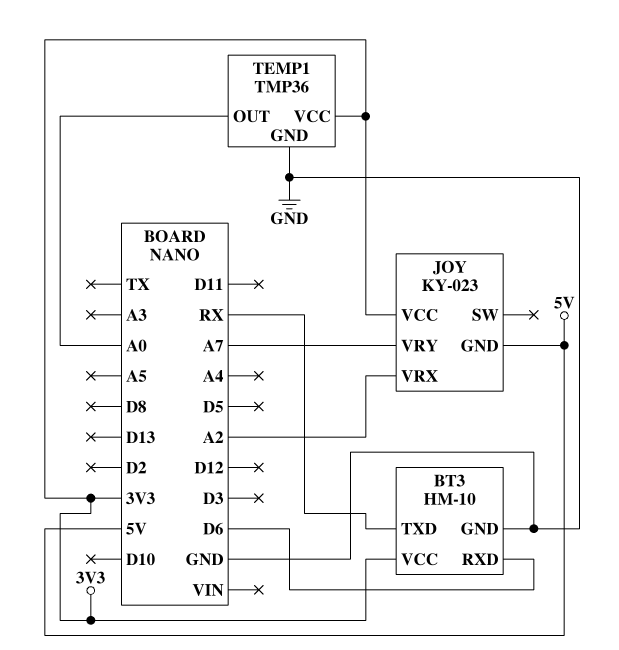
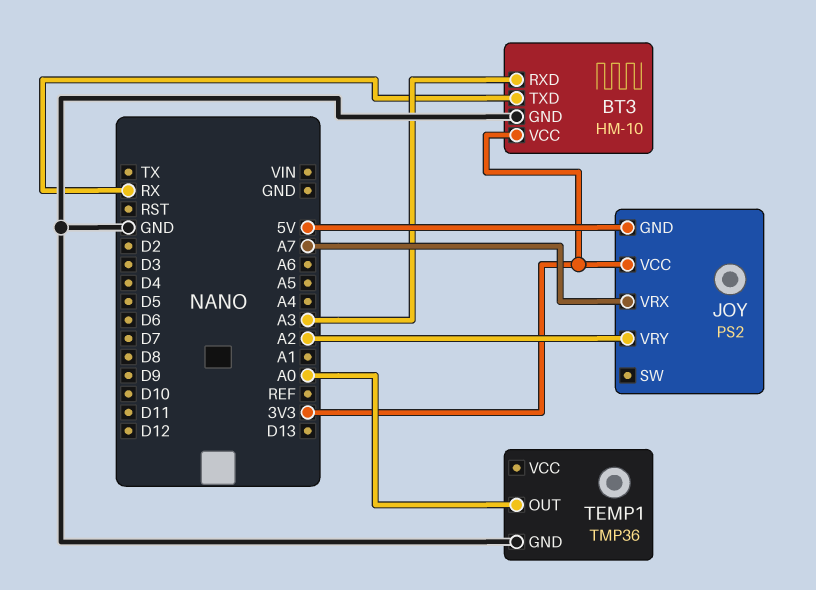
BT3 pin RXD: D6 -> A3
JOY: KY-023 -> PS2
JOY pin VRX: A2 -> A7
JOY pin VRY: A7 -> A2
TEMP1 pin VCC: 3V3 -> none

